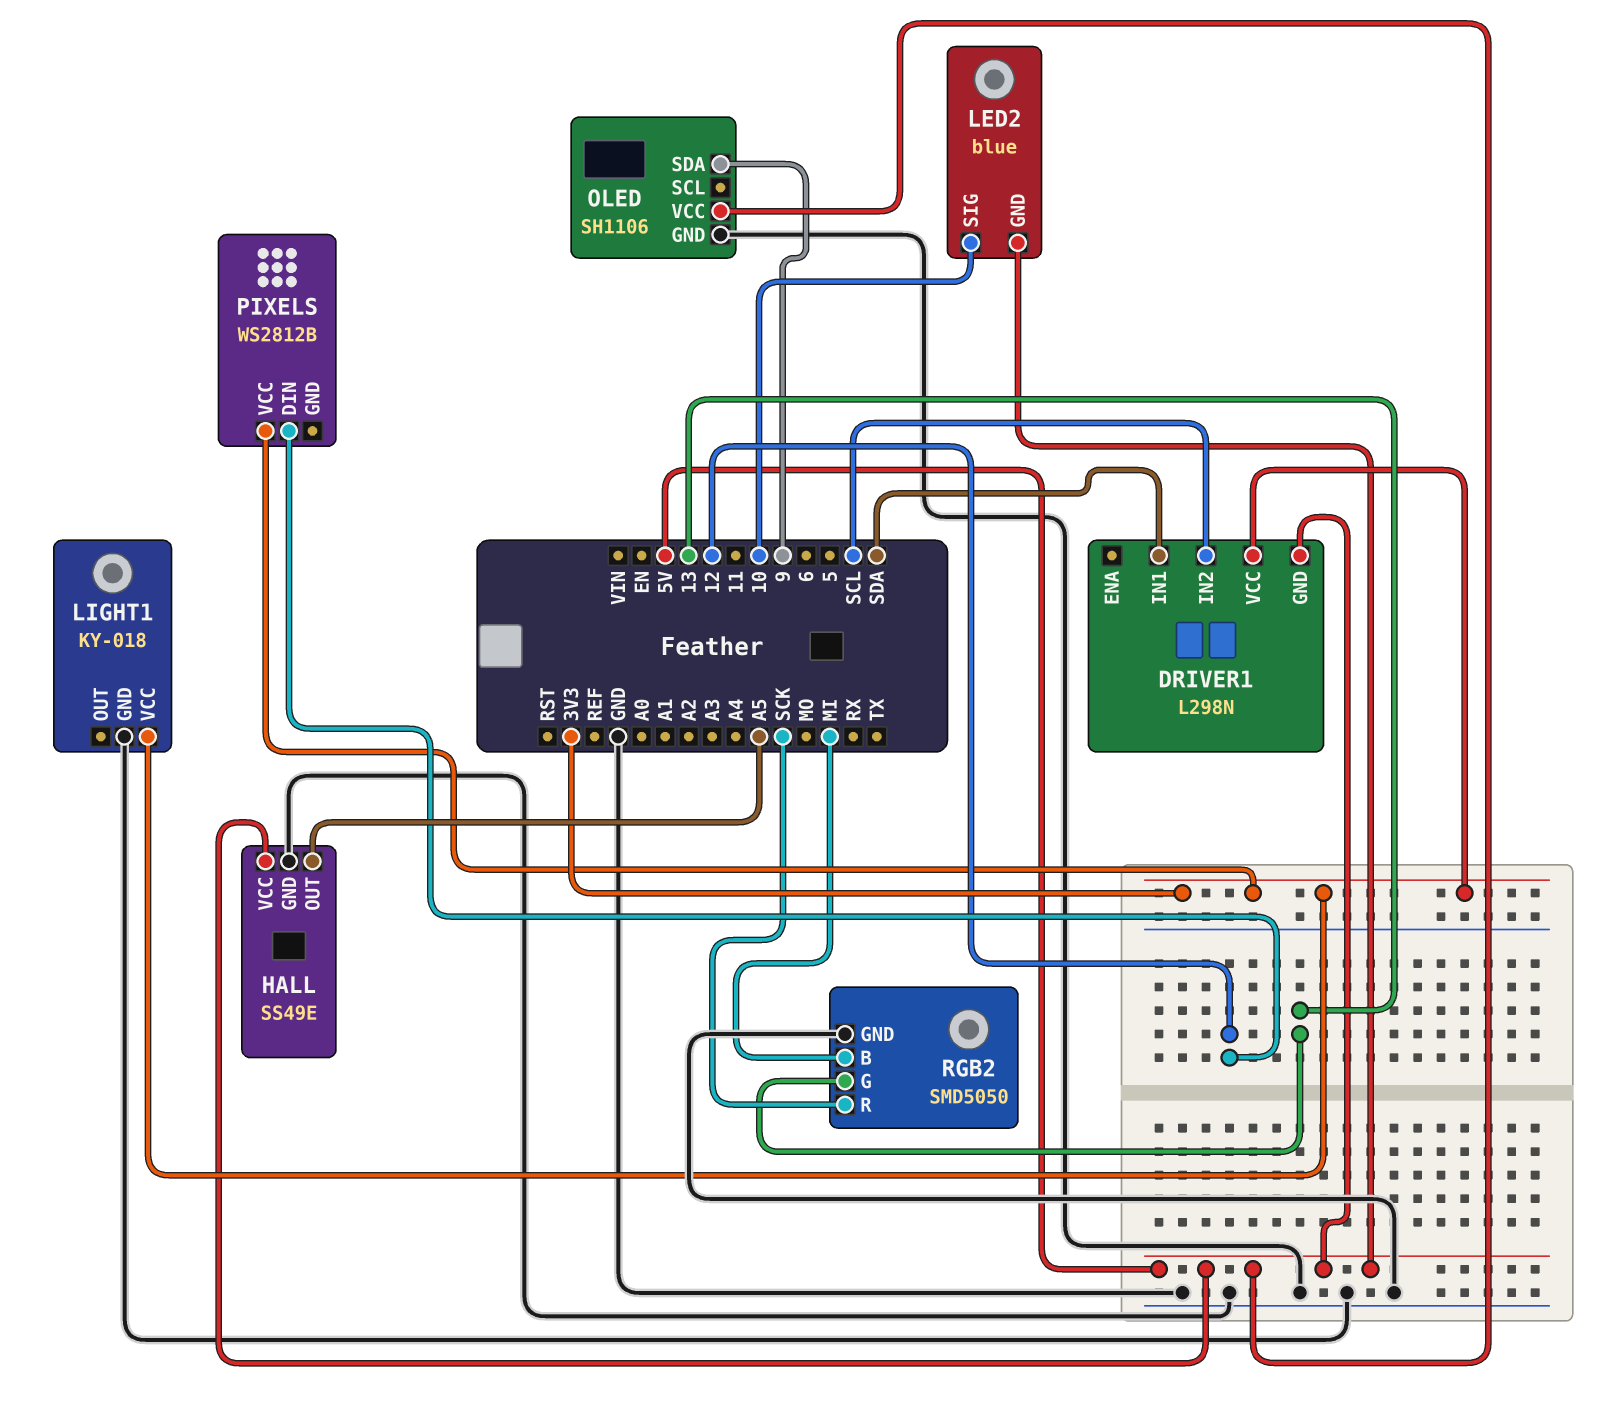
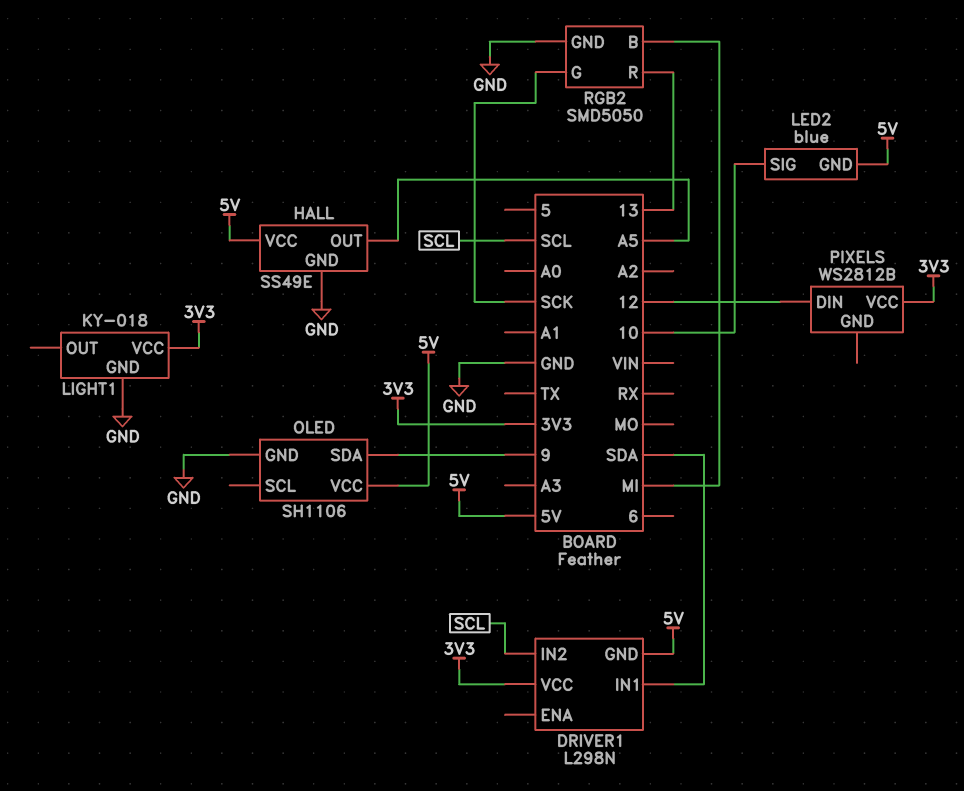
RGB2 pin G: 13 -> SCK
RGB2 pin R: SCK -> 13

